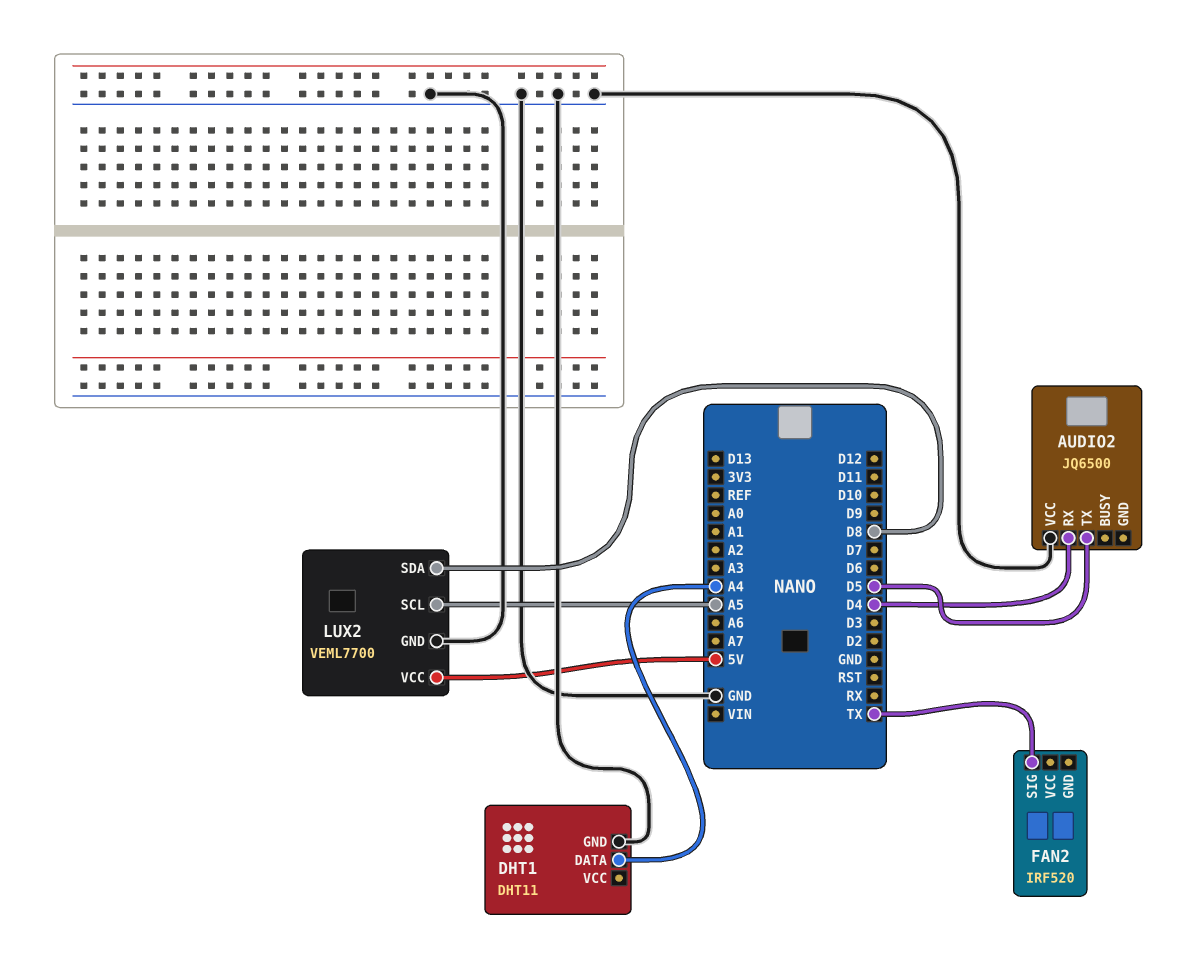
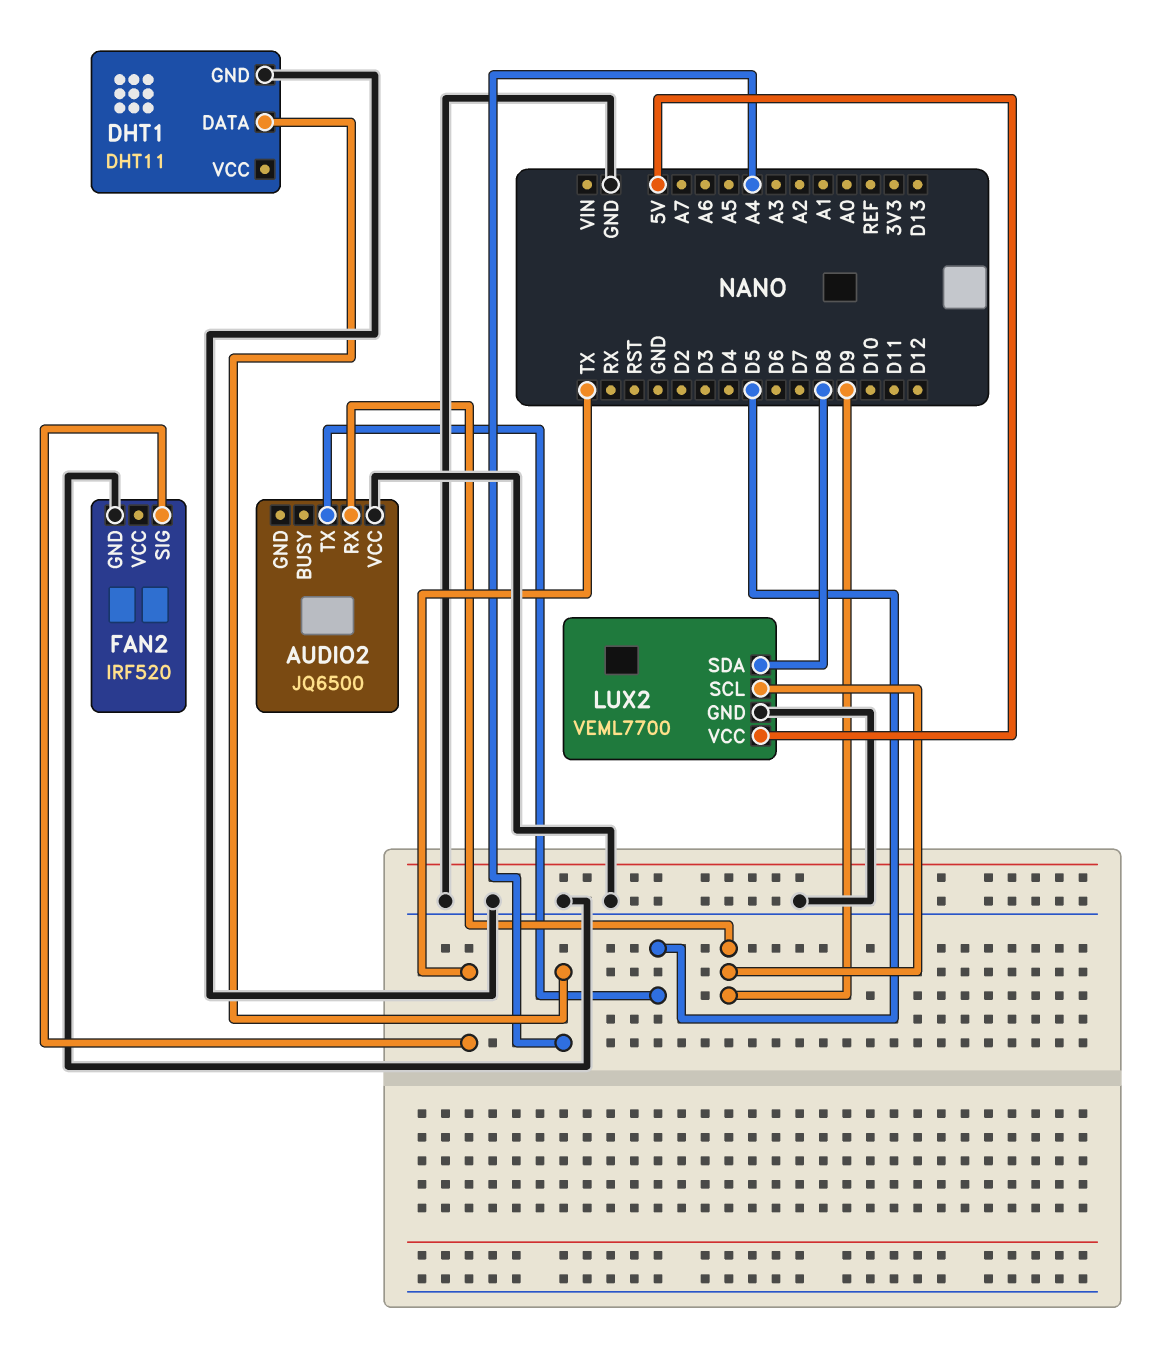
AUDIO2 pin RX: D4 -> D9
FAN2 pin GND: none -> GND
LUX2 pin SCL: A5 -> D9

